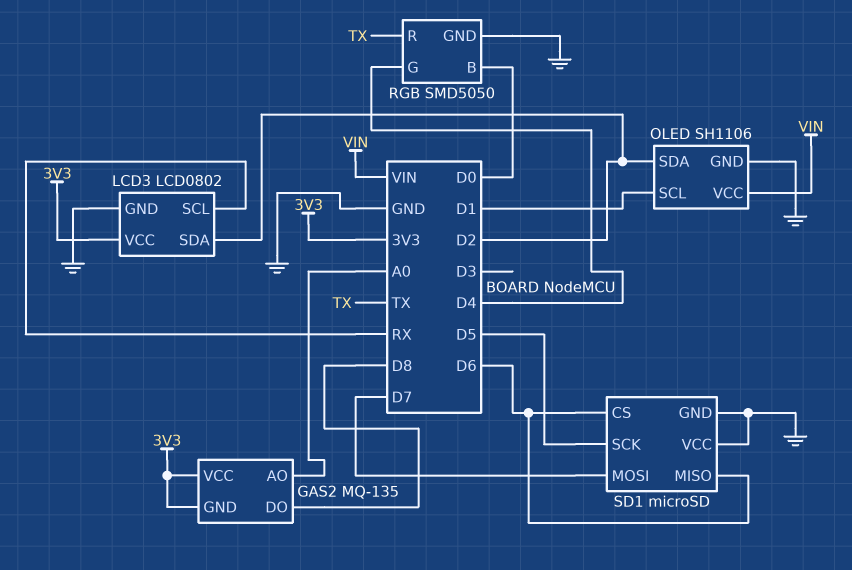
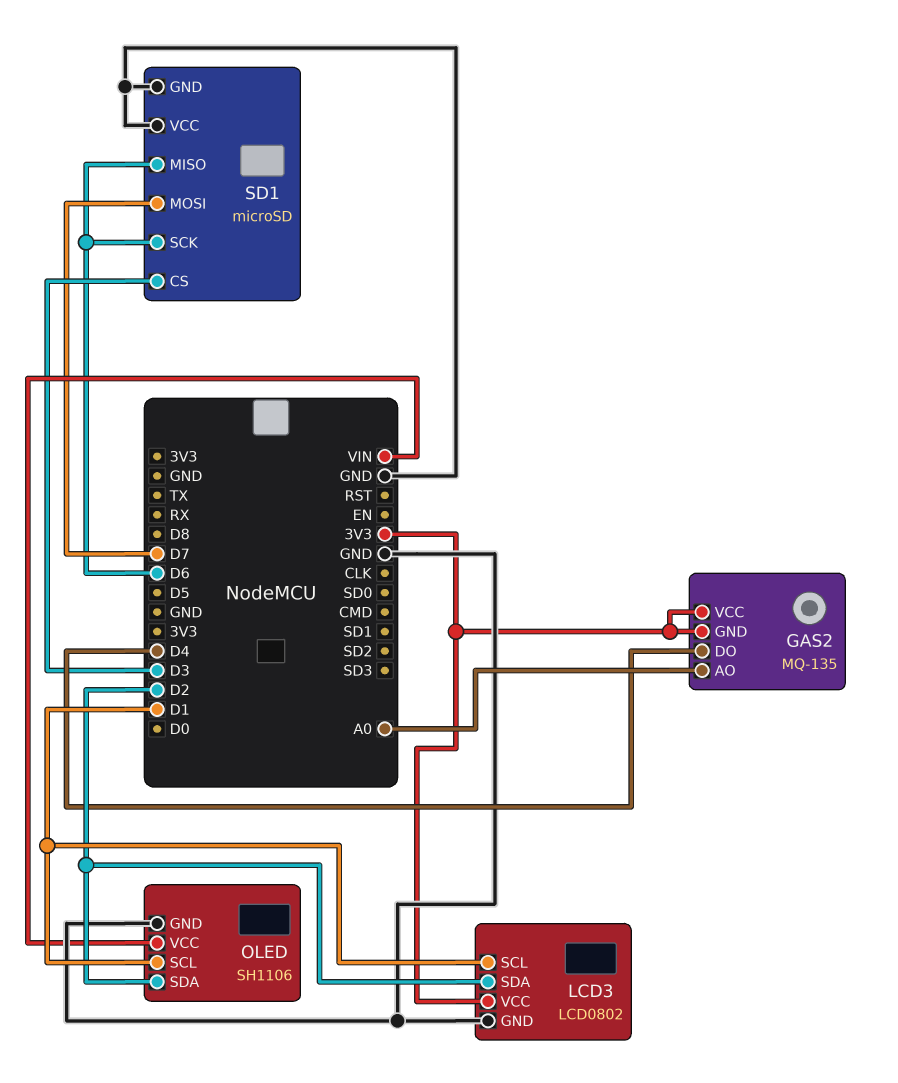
GAS2 pin DO: D8 -> D4
LCD3 pin SCL: RX -> D1
RGB: SMD5050 -> none
RGB pin B: D0 -> none
RGB pin G: D4 -> none
RGB pin GND: GND -> none
RGB pin R: TX -> none
SD1 pin CS: D6 -> D3
SD1 pin SCK: D5 -> D6

